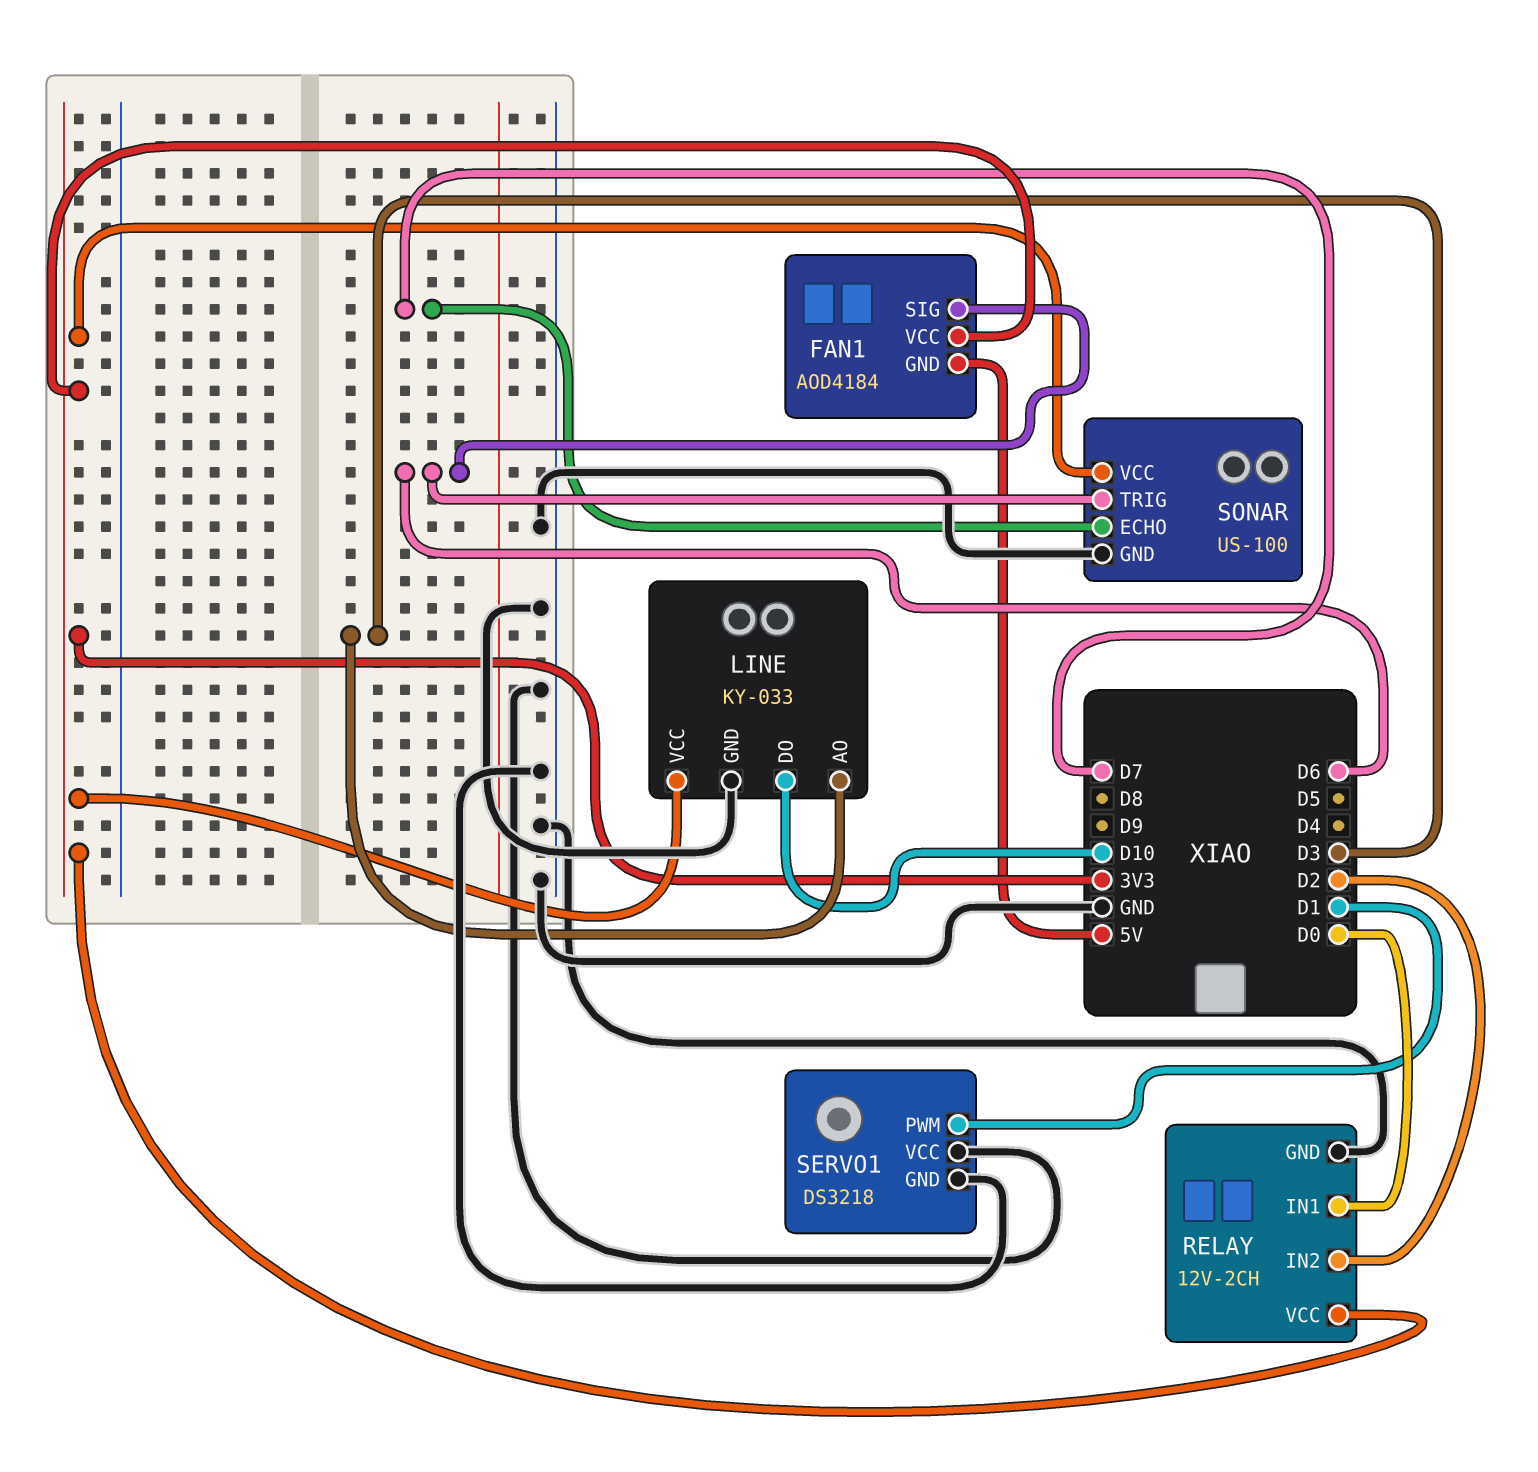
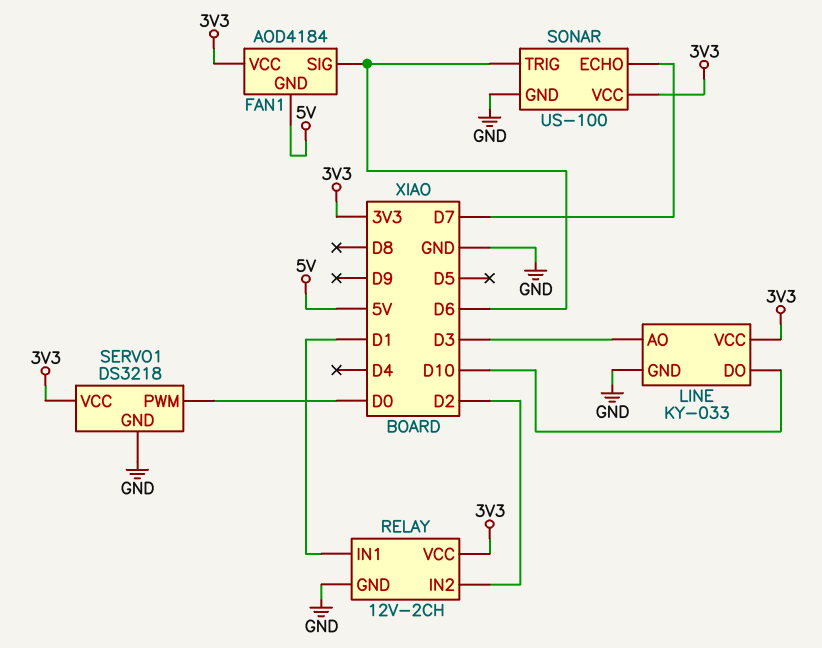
RELAY pin IN1: D0 -> D1
SERVO1 pin PWM: D1 -> D0
SERVO1 pin VCC: GND -> 3V3

